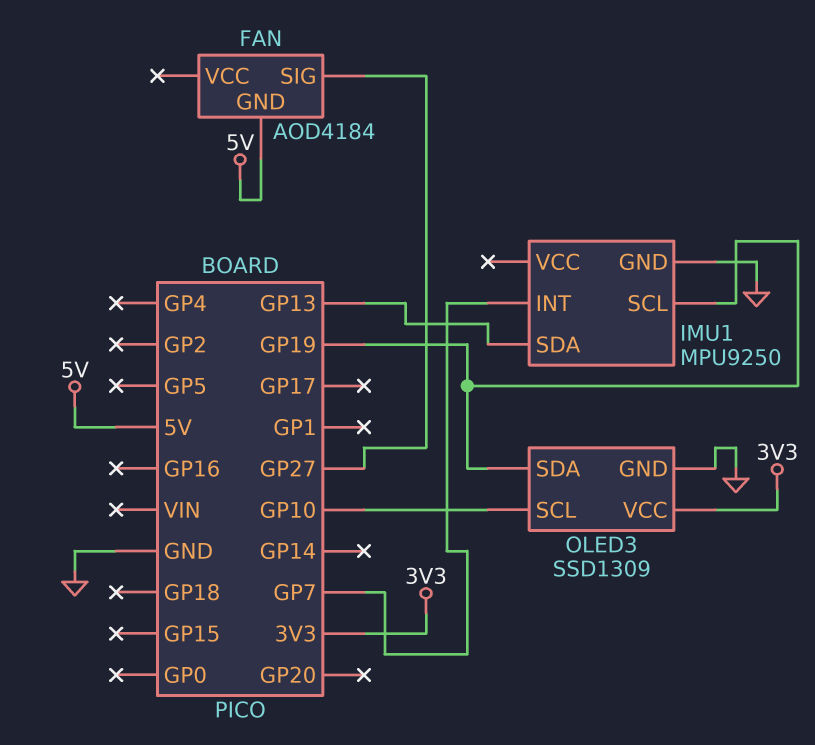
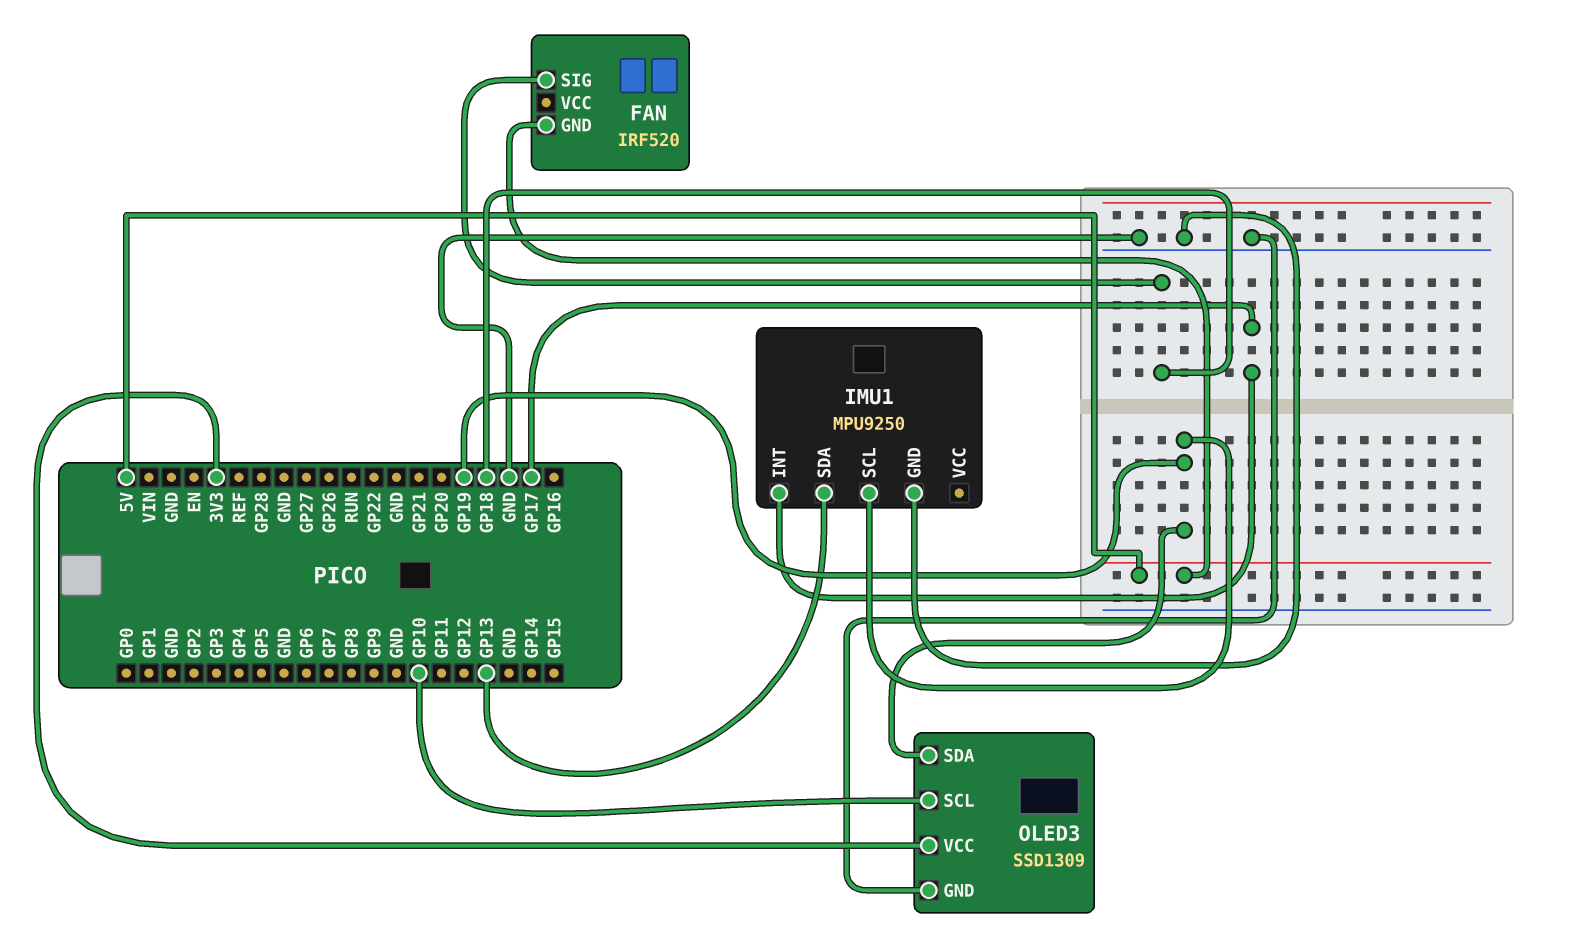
FAN: AOD4184 -> IRF520
FAN pin SIG: GP27 -> GP18
IMU1 pin INT: GP7 -> GP17

